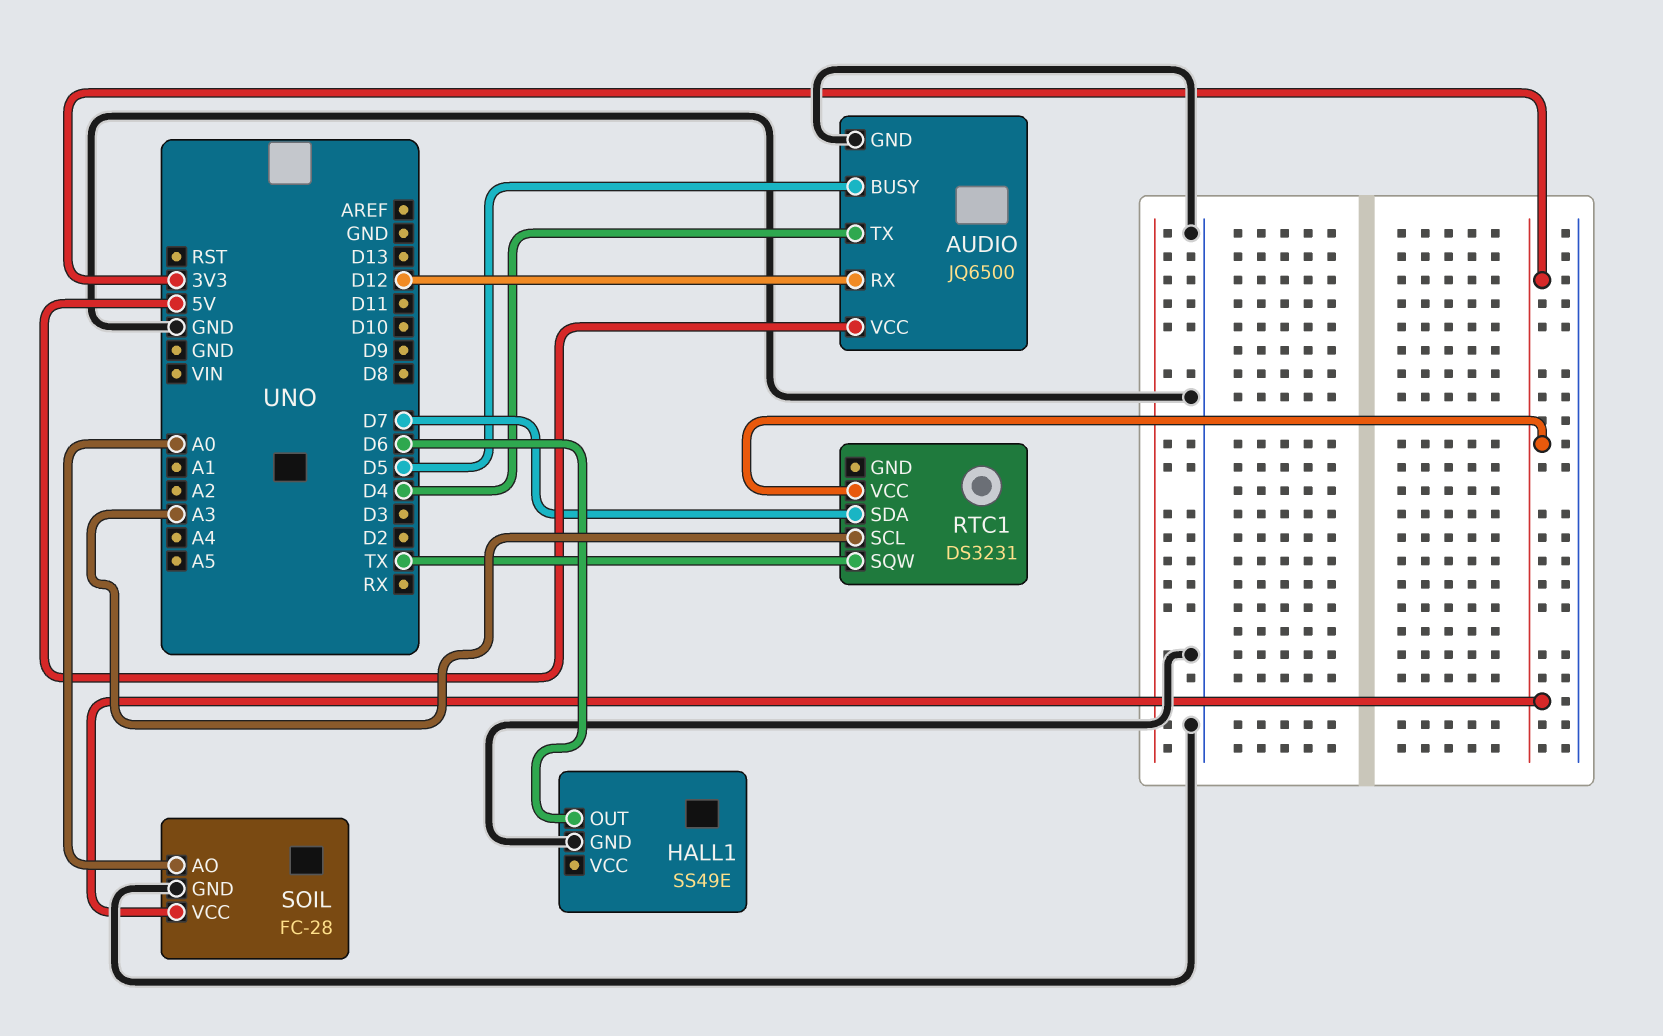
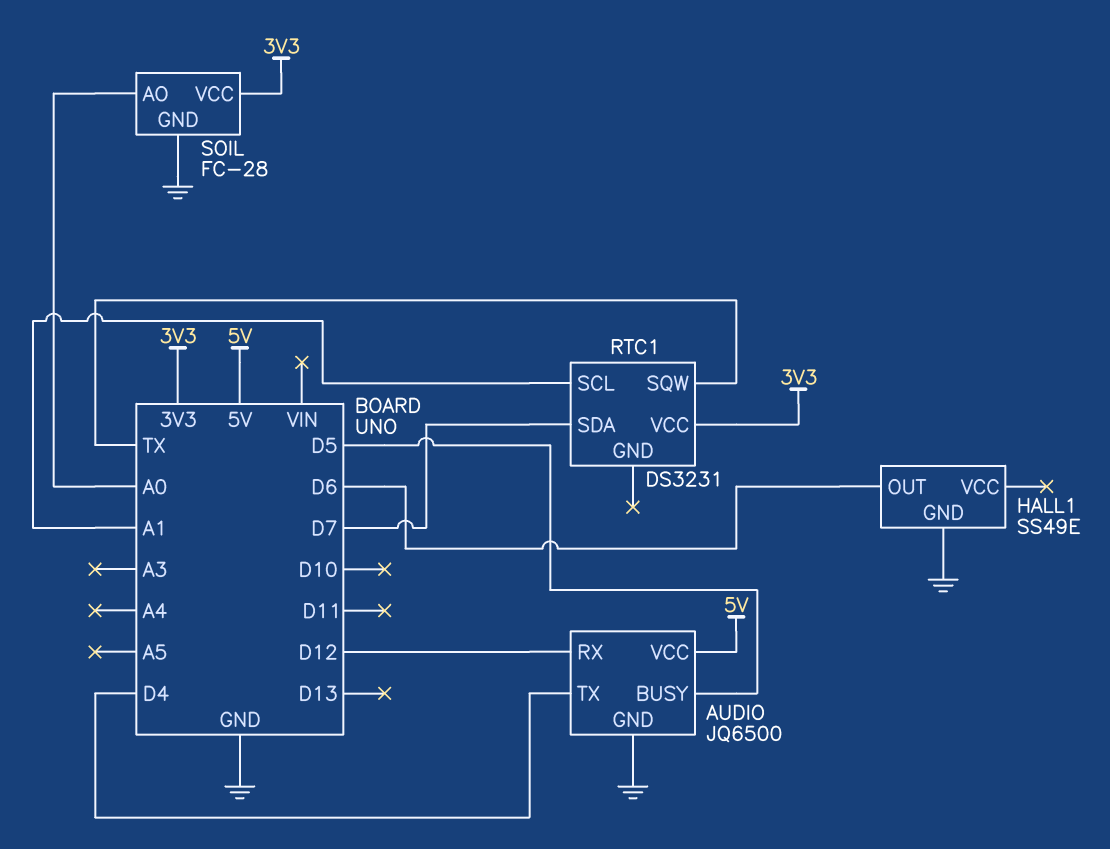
RTC1 pin SCL: A3 -> A1

